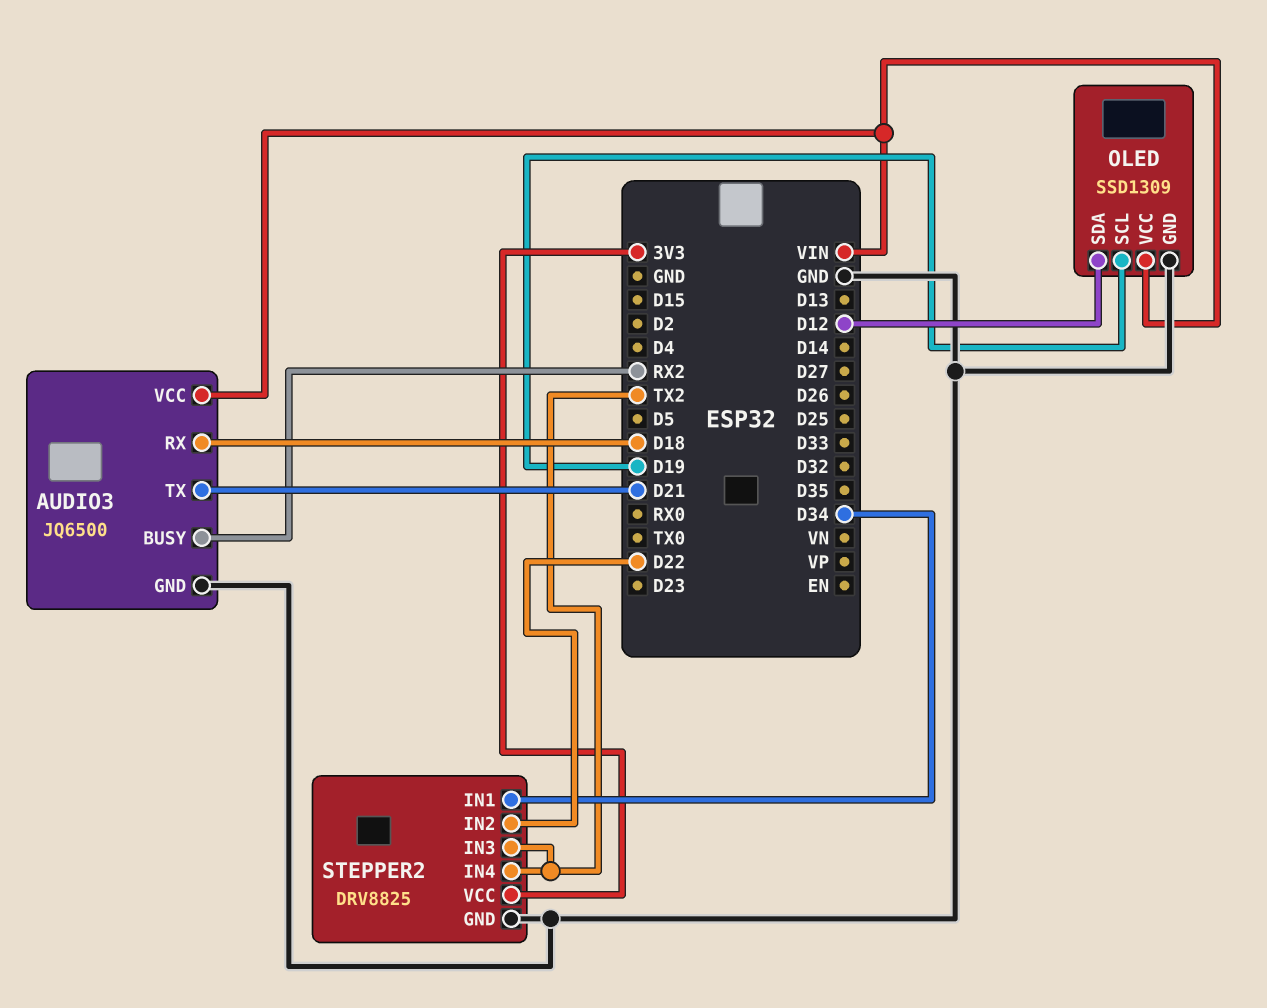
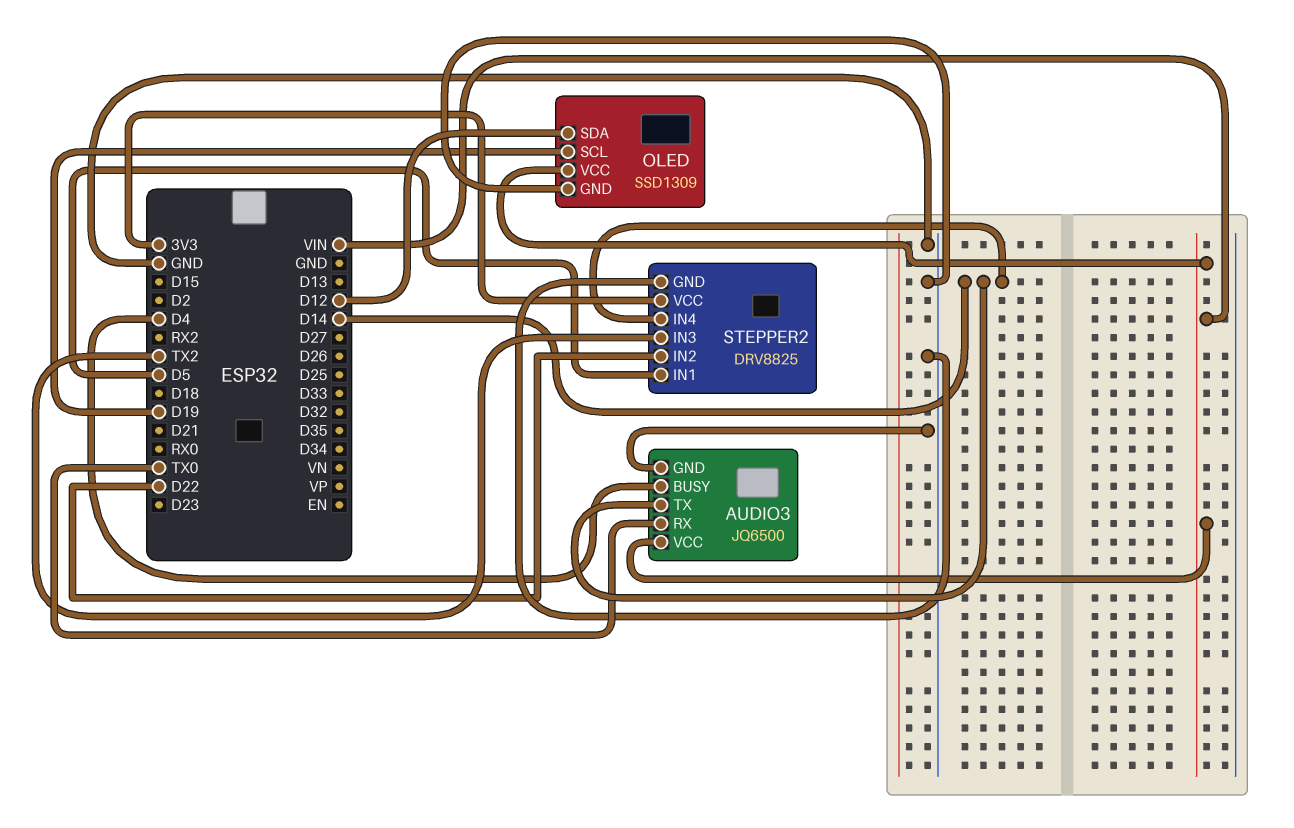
AUDIO3 pin BUSY: RX2 -> D4
AUDIO3 pin RX: D18 -> TX0
AUDIO3 pin TX: D21 -> D14
STEPPER2 pin IN1: D34 -> D5
STEPPER2 pin IN4: TX2 -> D14

